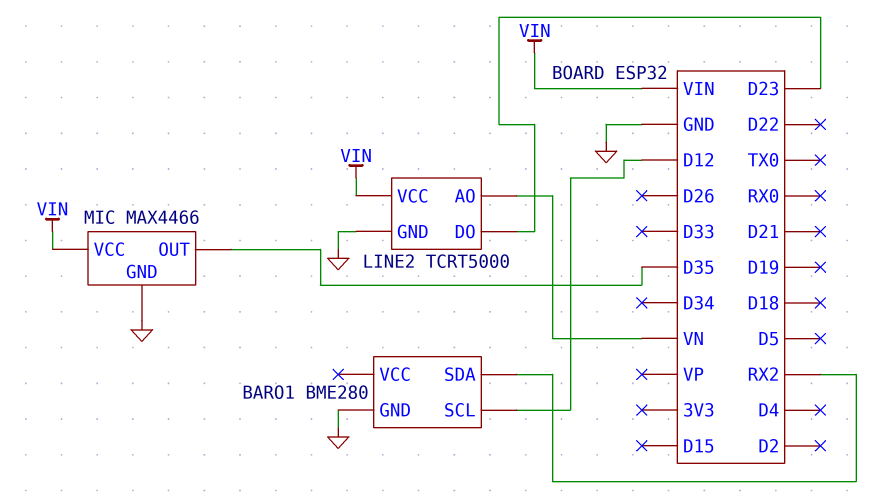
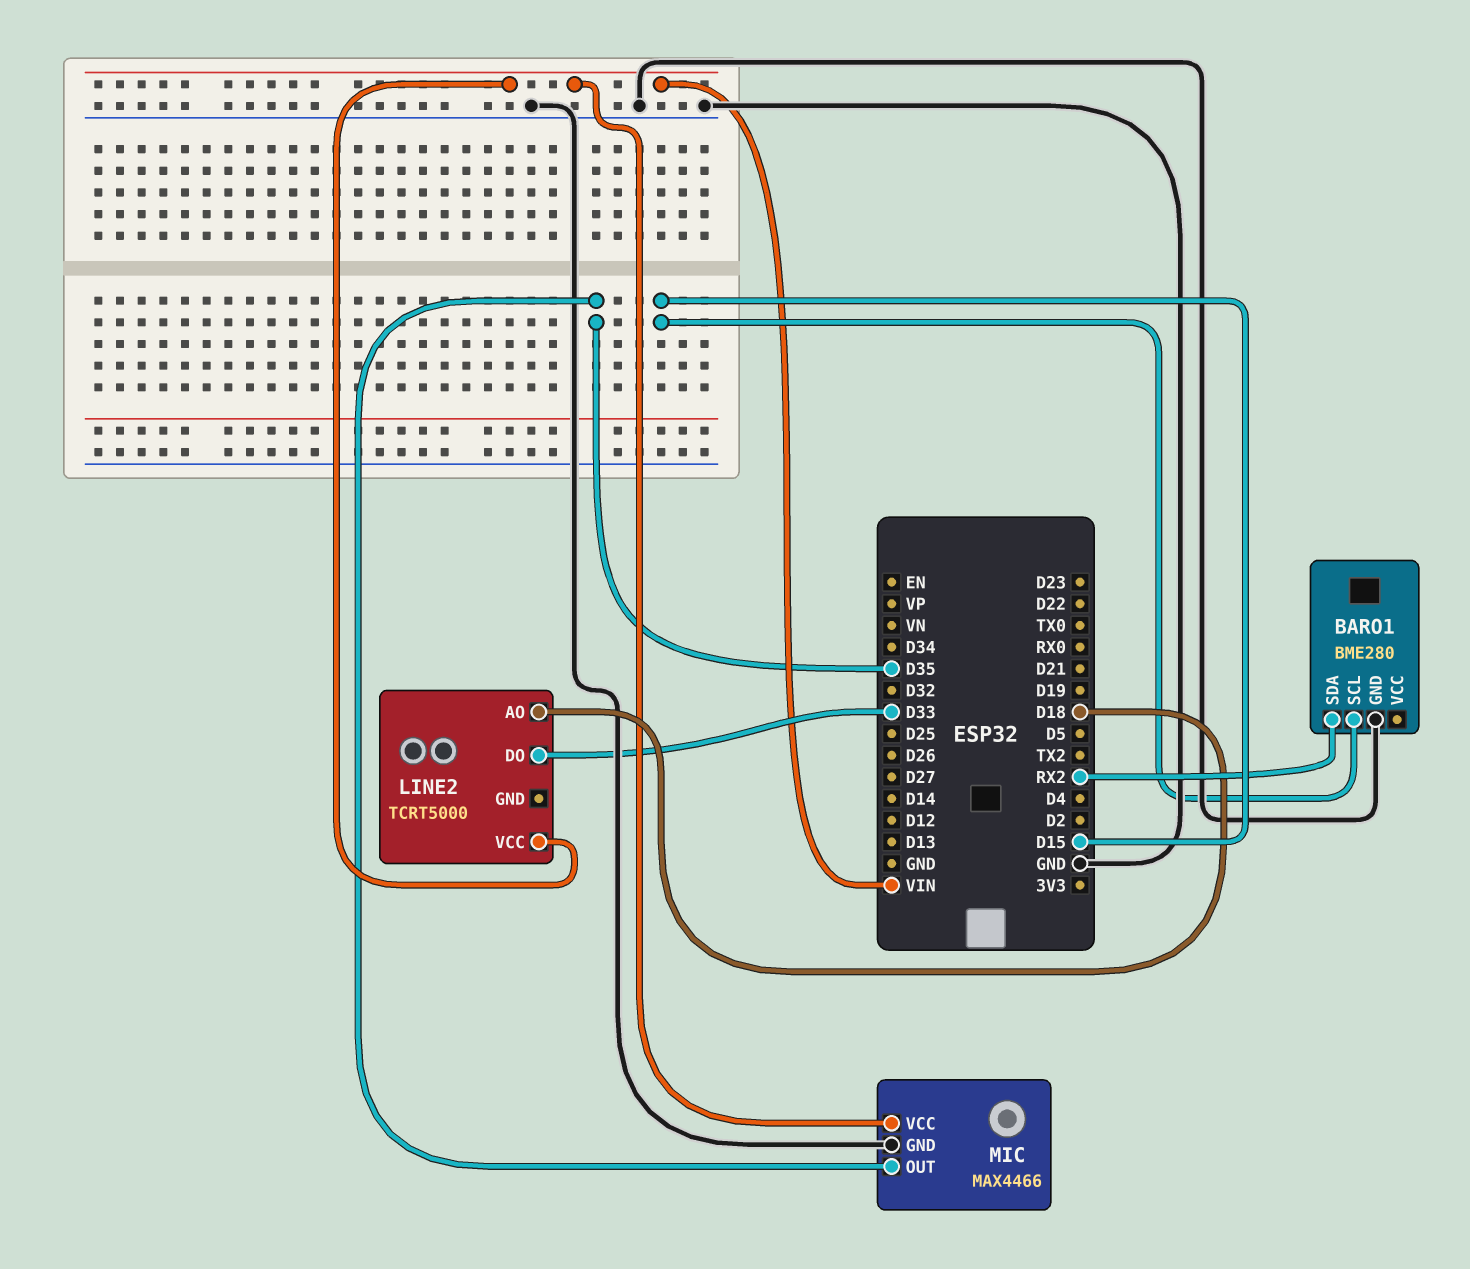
BARO1 pin SCL: D12 -> D15
LINE2 pin AO: VN -> D18
LINE2 pin DO: D23 -> D33
LINE2 pin GND: GND -> none

